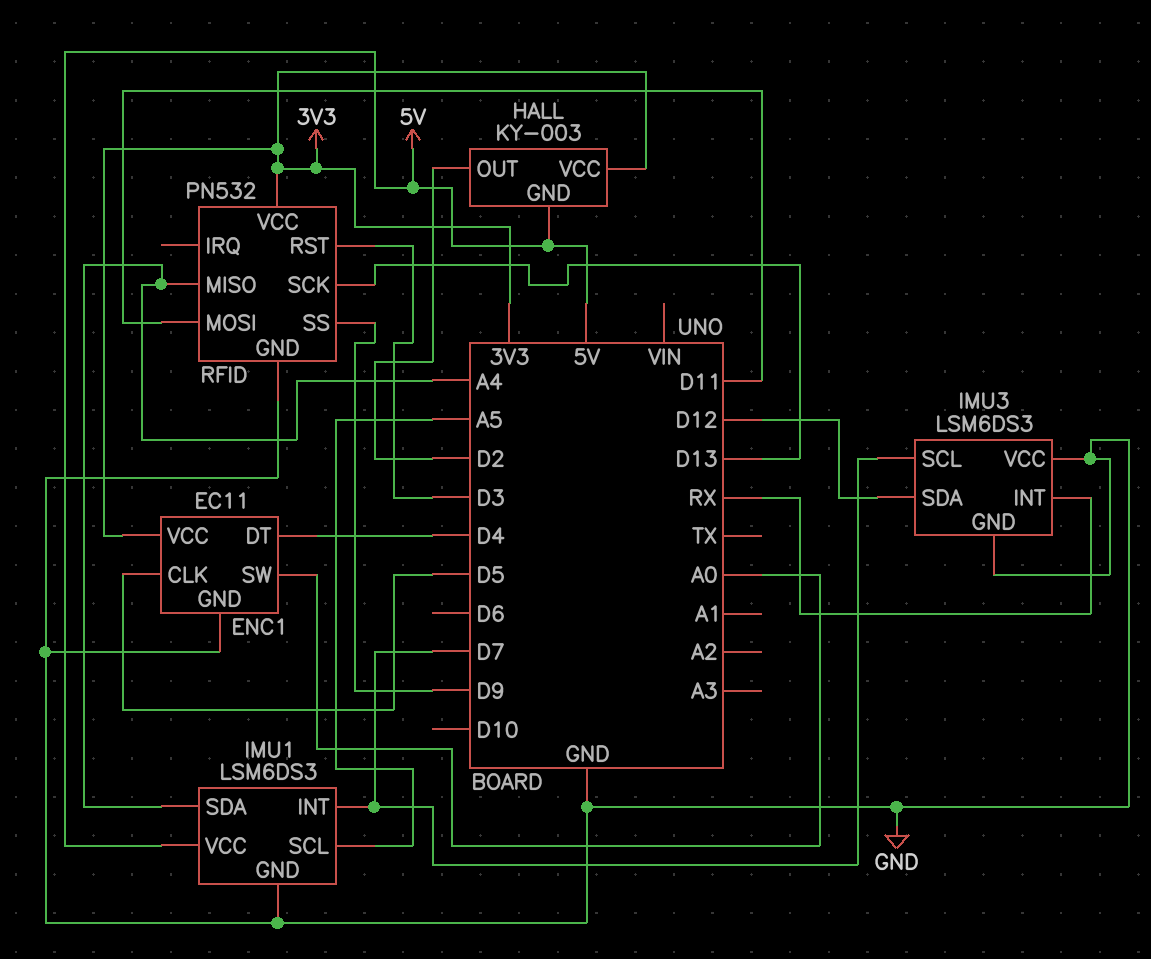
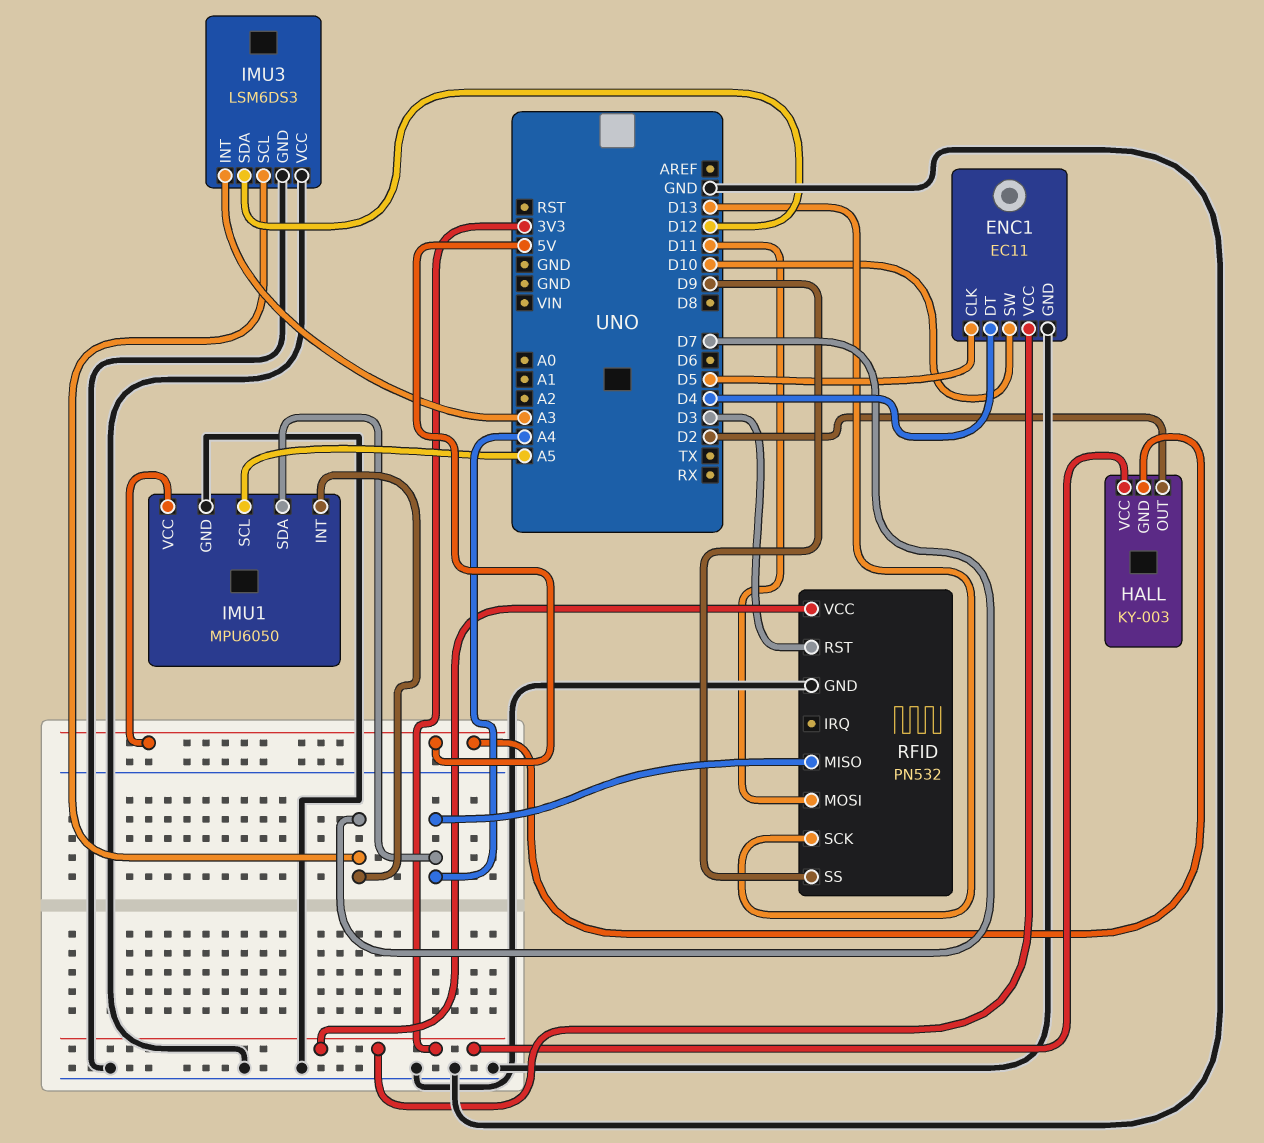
ENC1 pin SW: A0 -> D10
IMU1: LSM6DS3 -> MPU6050
IMU3 pin INT: RX -> A3

